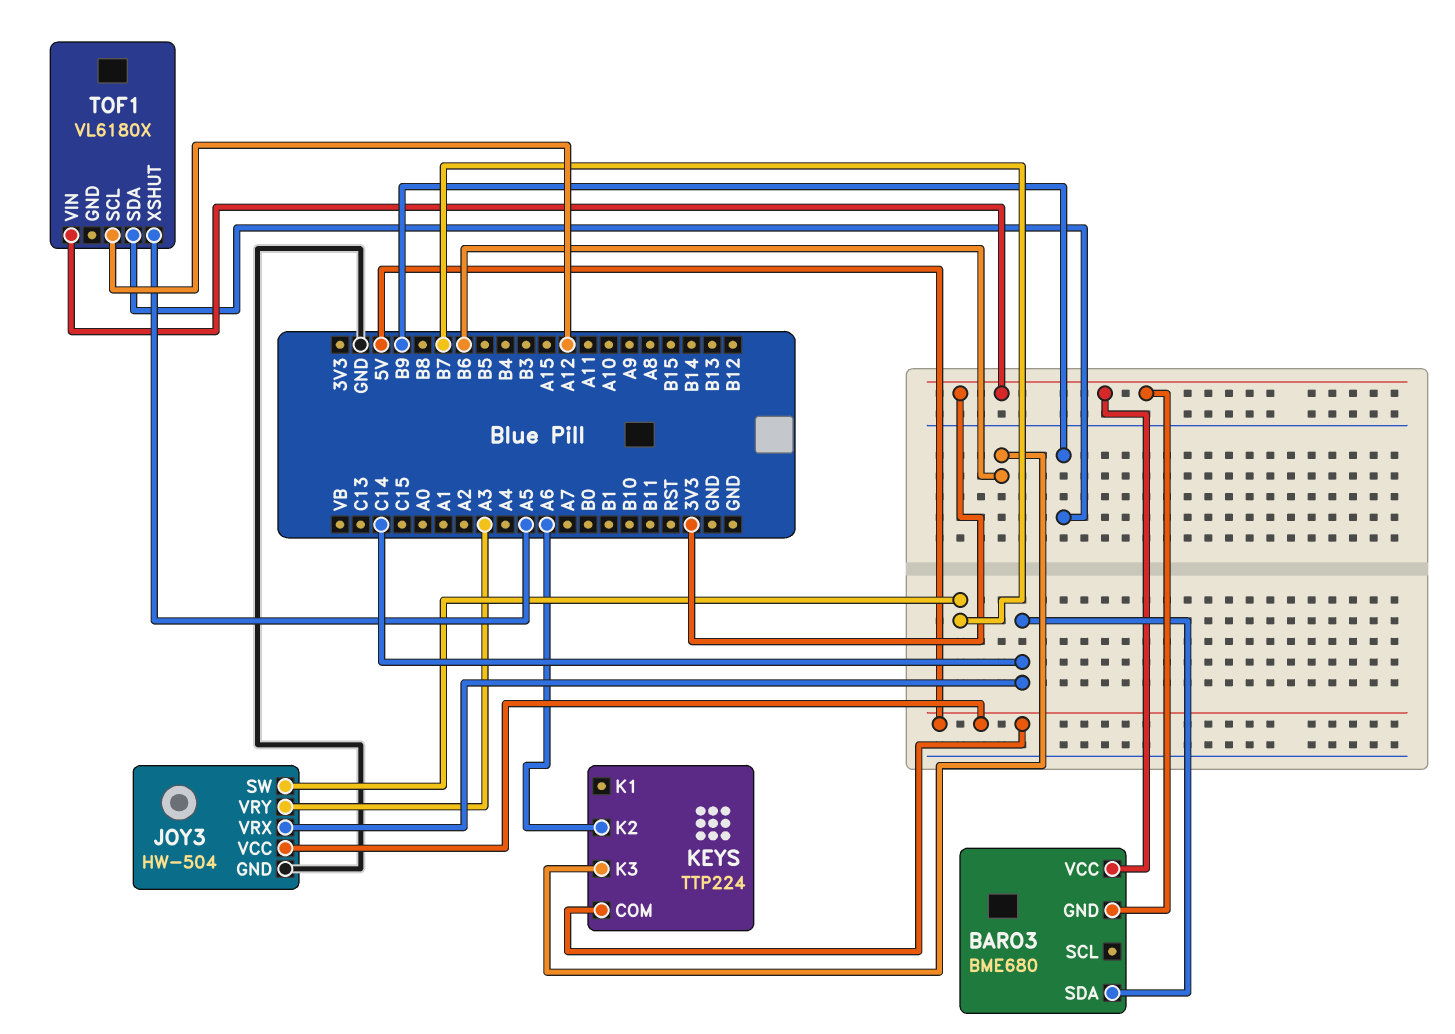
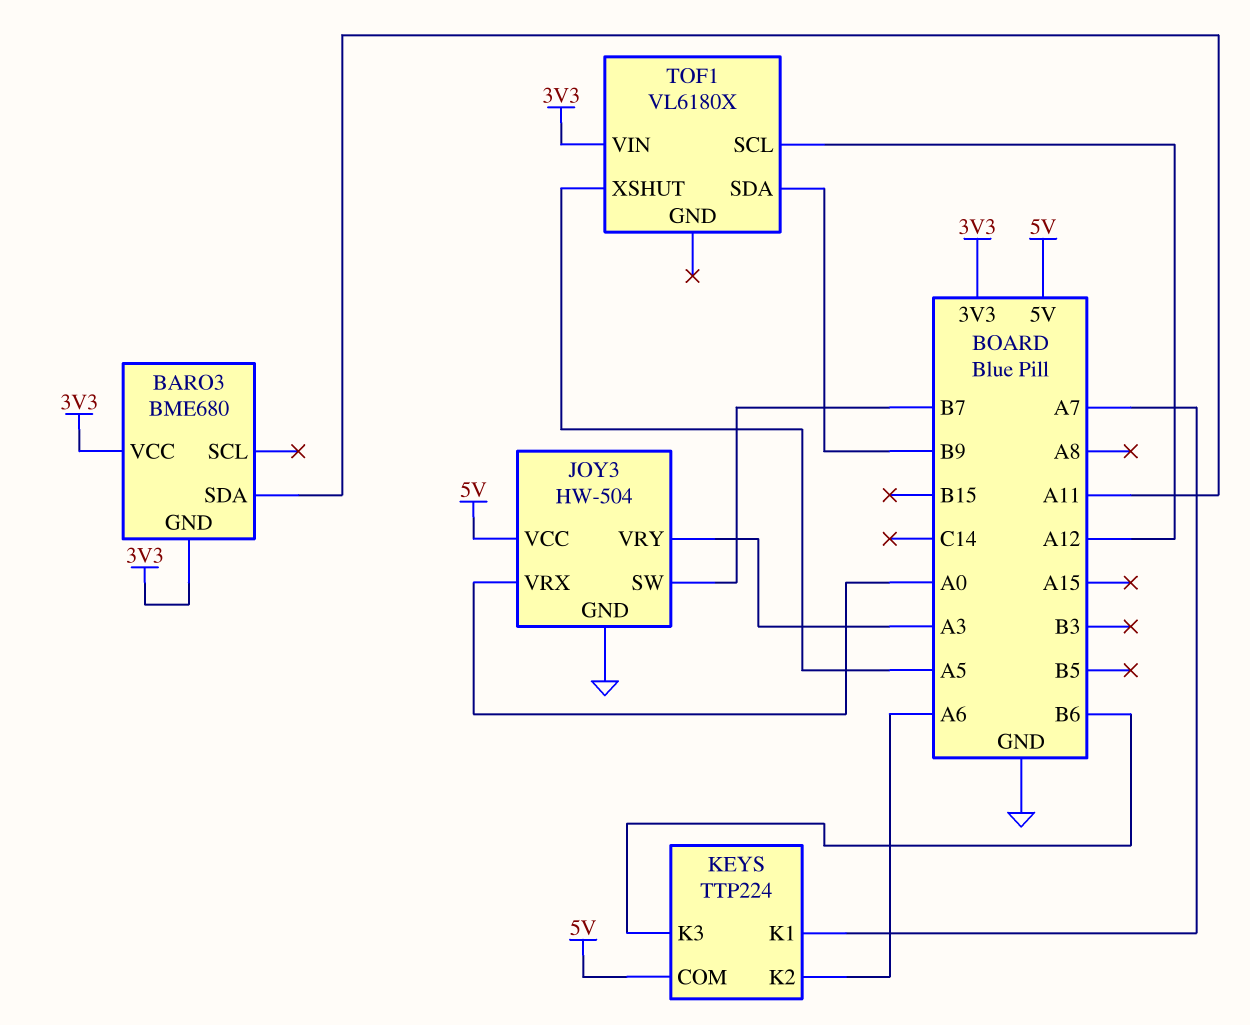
BARO3 pin SDA: C14 -> A11
JOY3 pin VRX: C14 -> A0
KEYS pin K1: none -> A7

